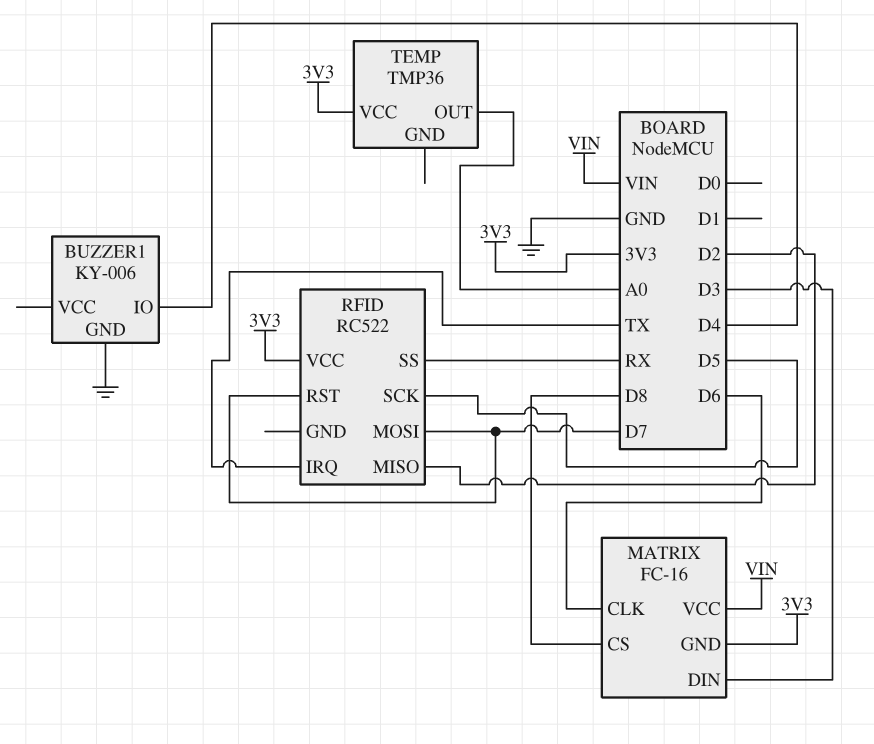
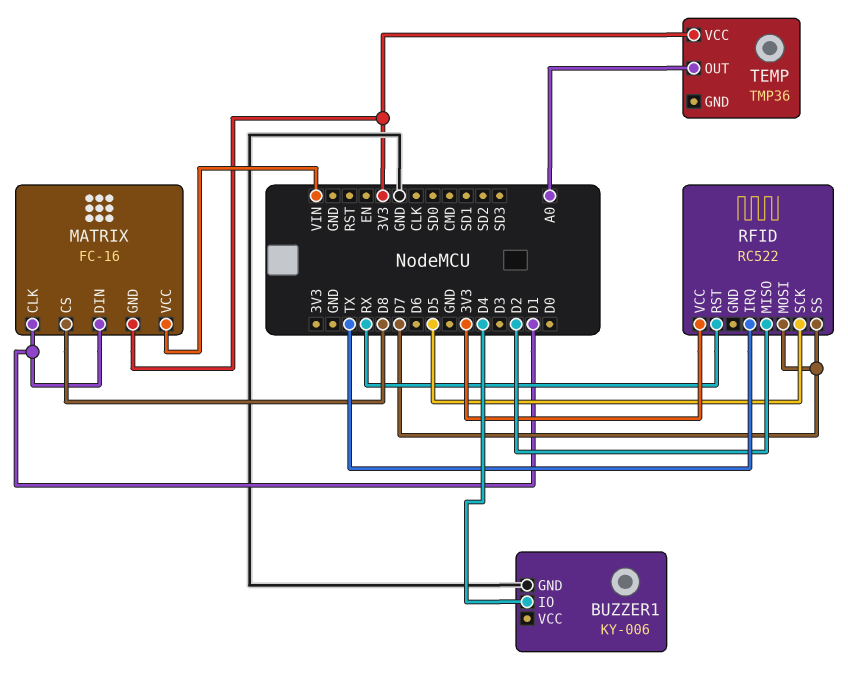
MATRIX pin CLK: D6 -> D1
MATRIX pin DIN: D3 -> D1
RFID pin RST: D7 -> RX
RFID pin SS: RX -> D7

